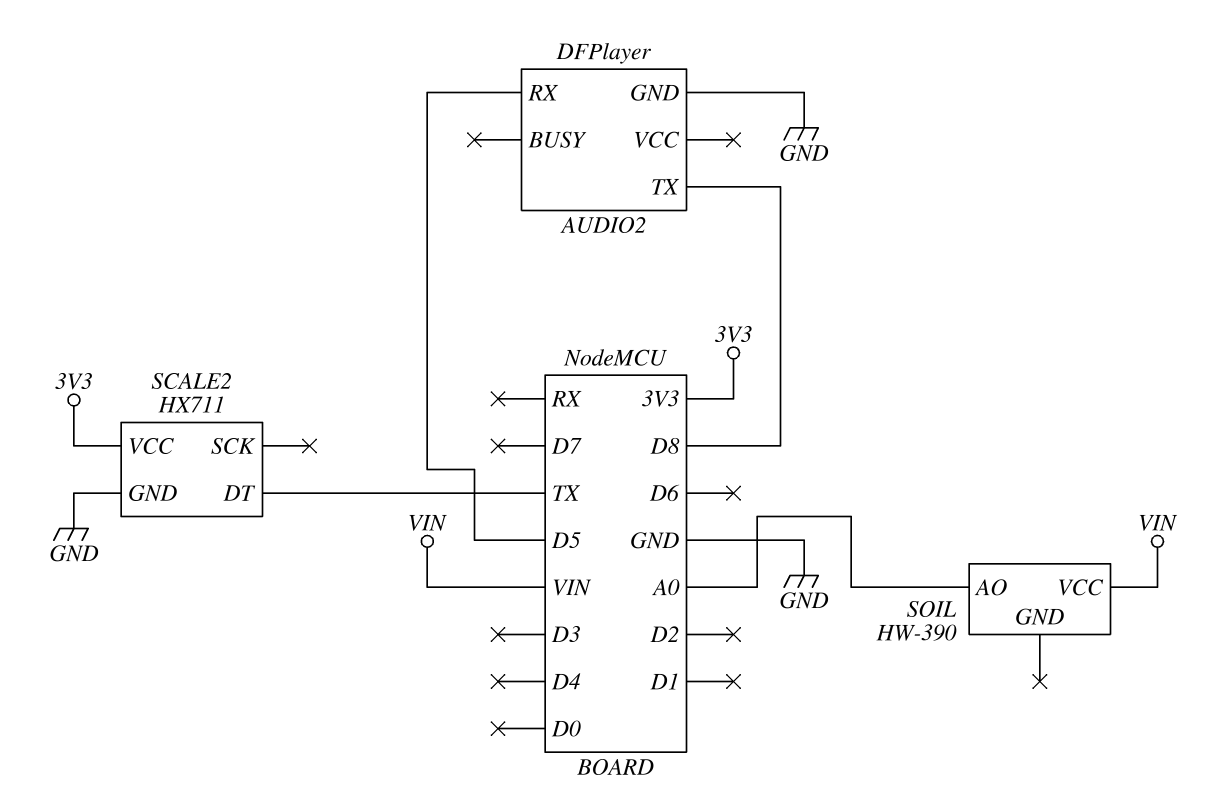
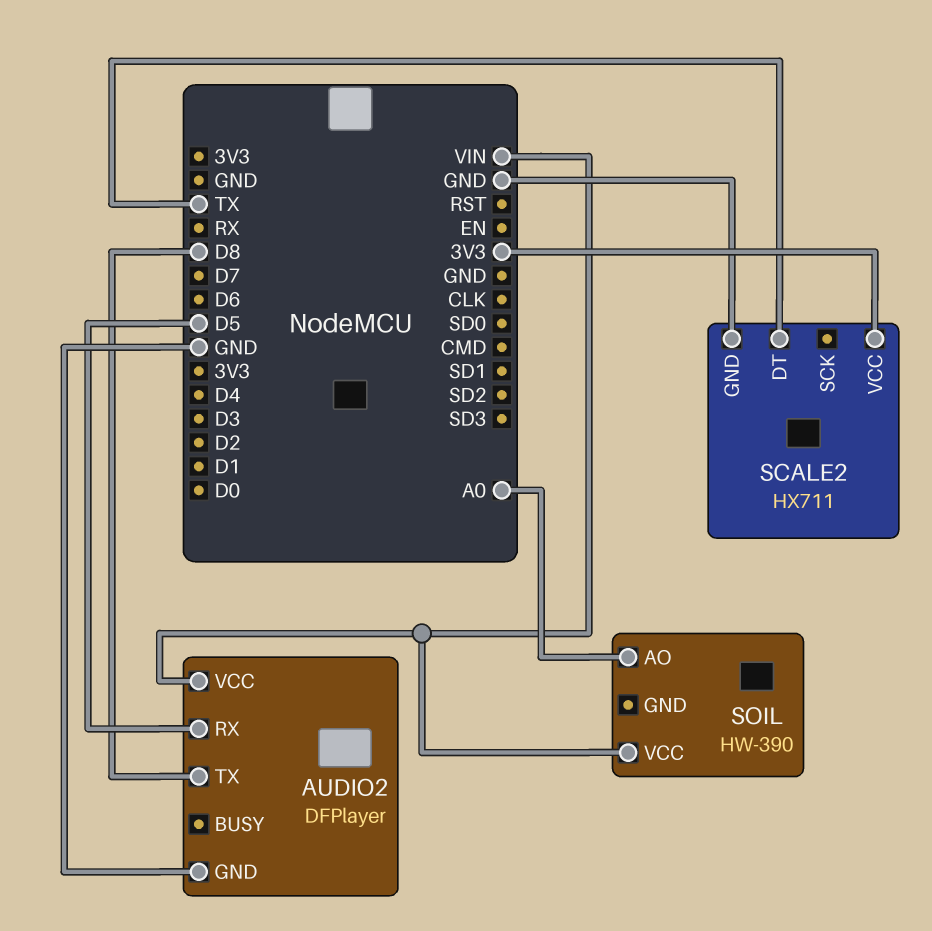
AUDIO2 pin VCC: none -> VIN

